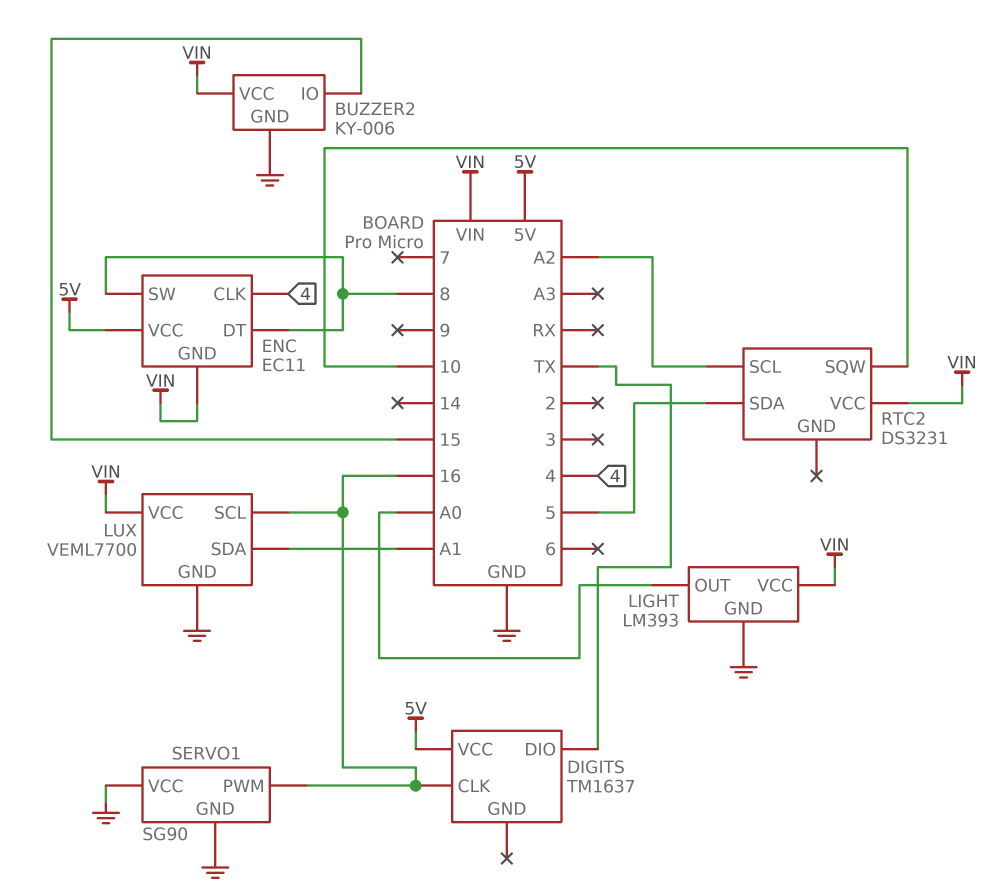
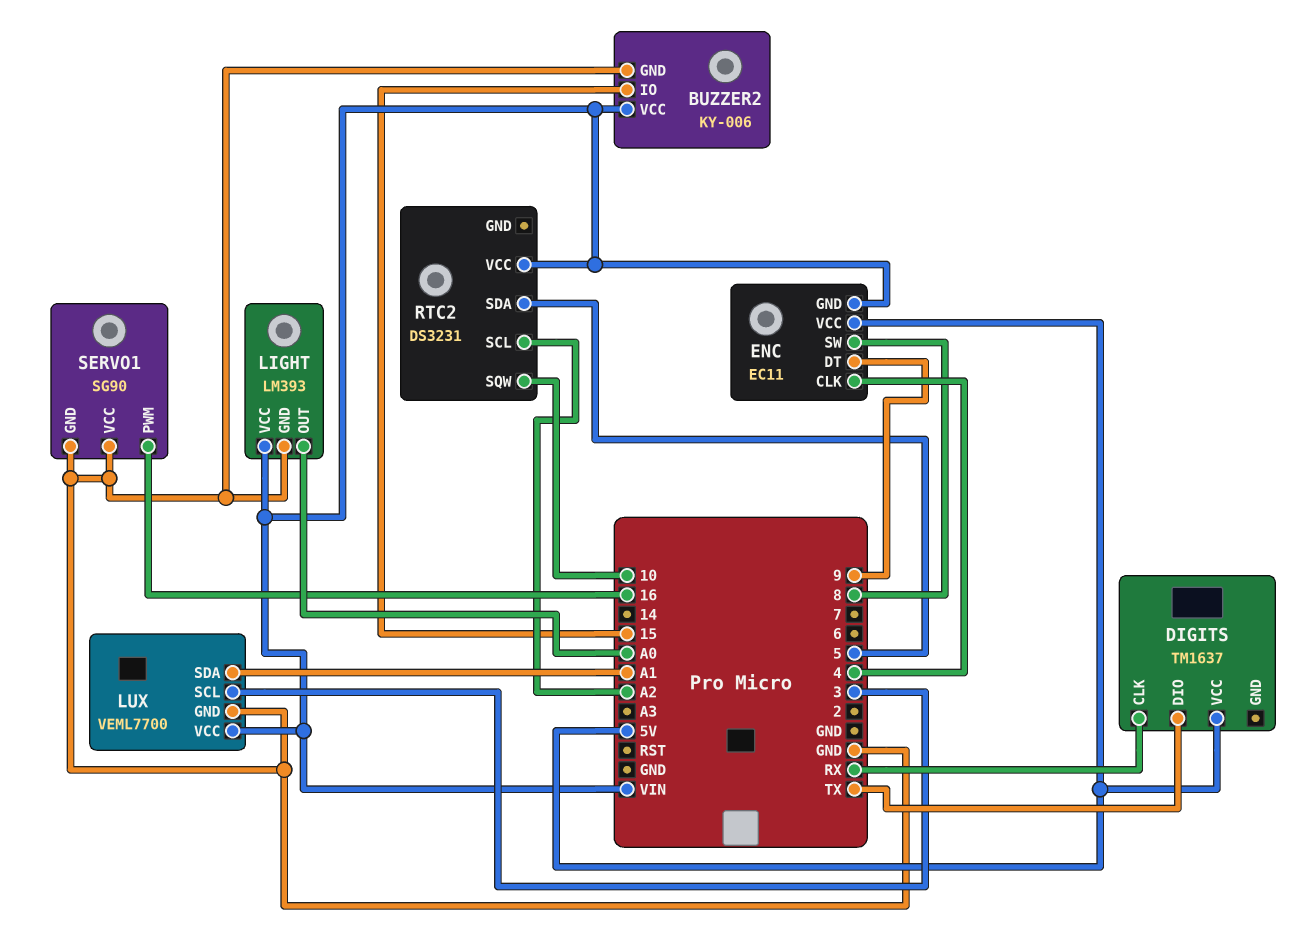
DIGITS pin CLK: 16 -> RX
ENC pin DT: 8 -> 9
LUX pin SCL: 16 -> 3

